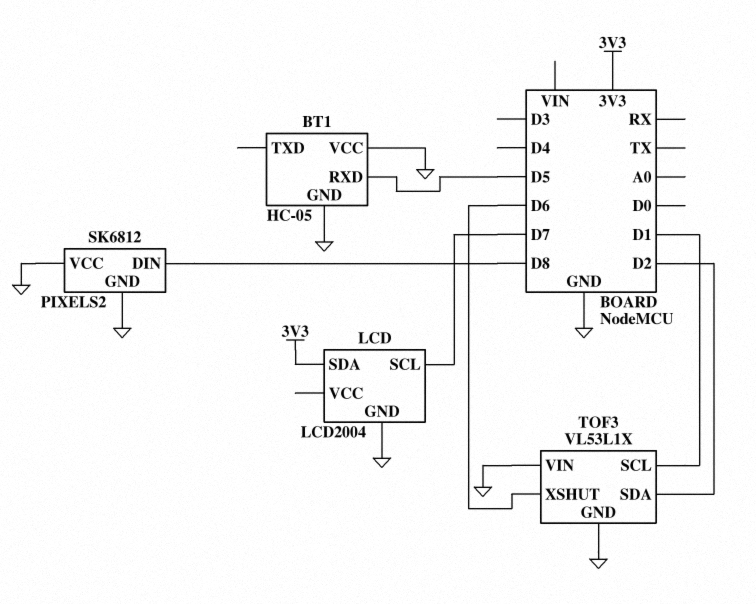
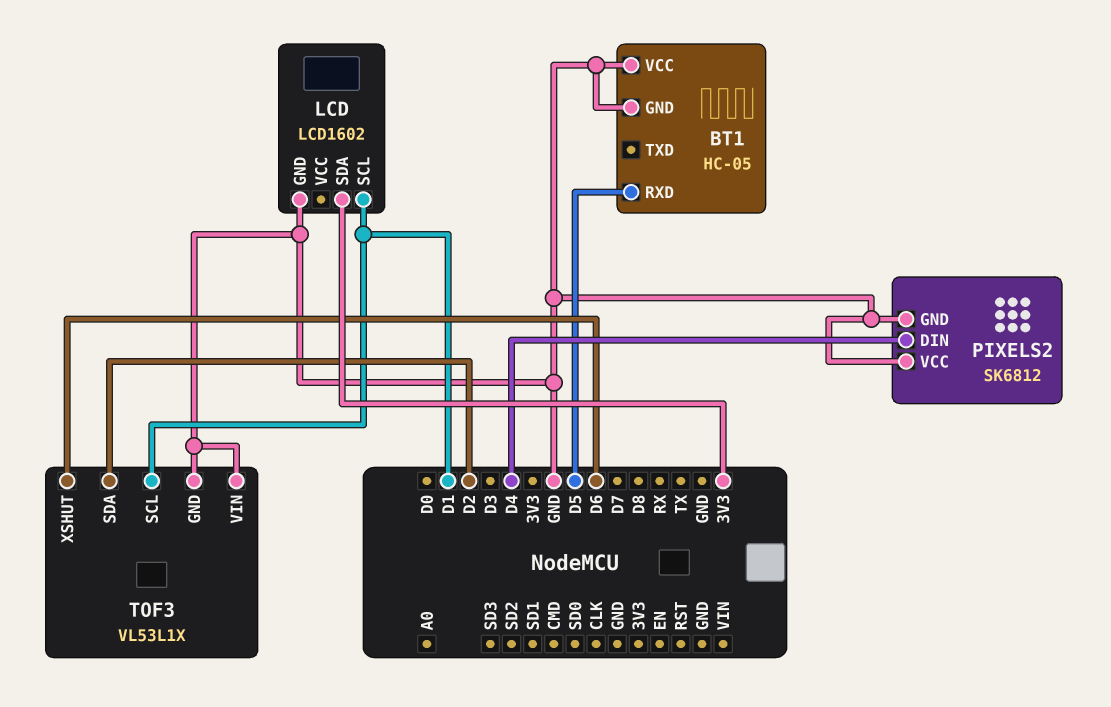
LCD: LCD2004 -> LCD1602
LCD pin SCL: D7 -> D1
PIXELS2 pin DIN: D8 -> D4

